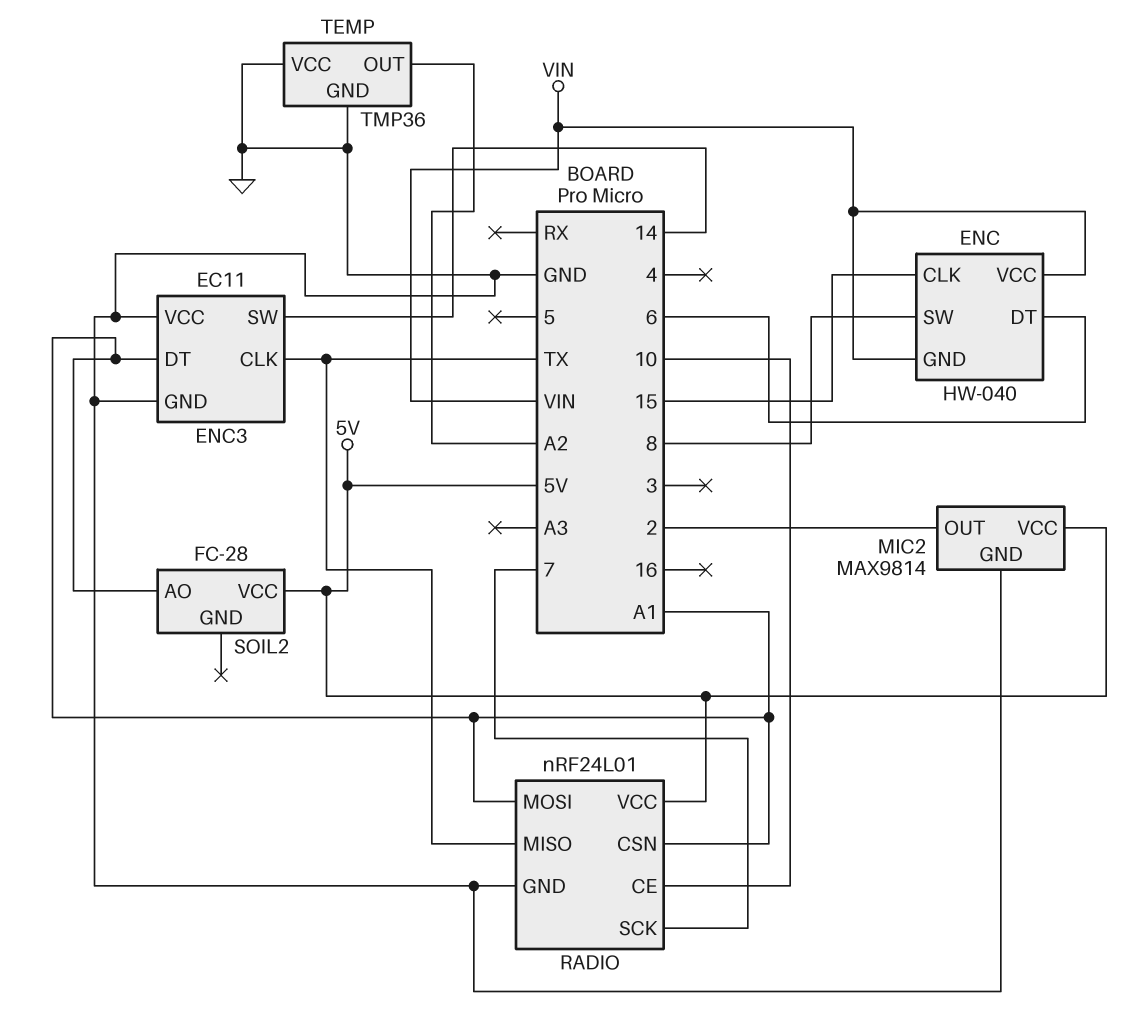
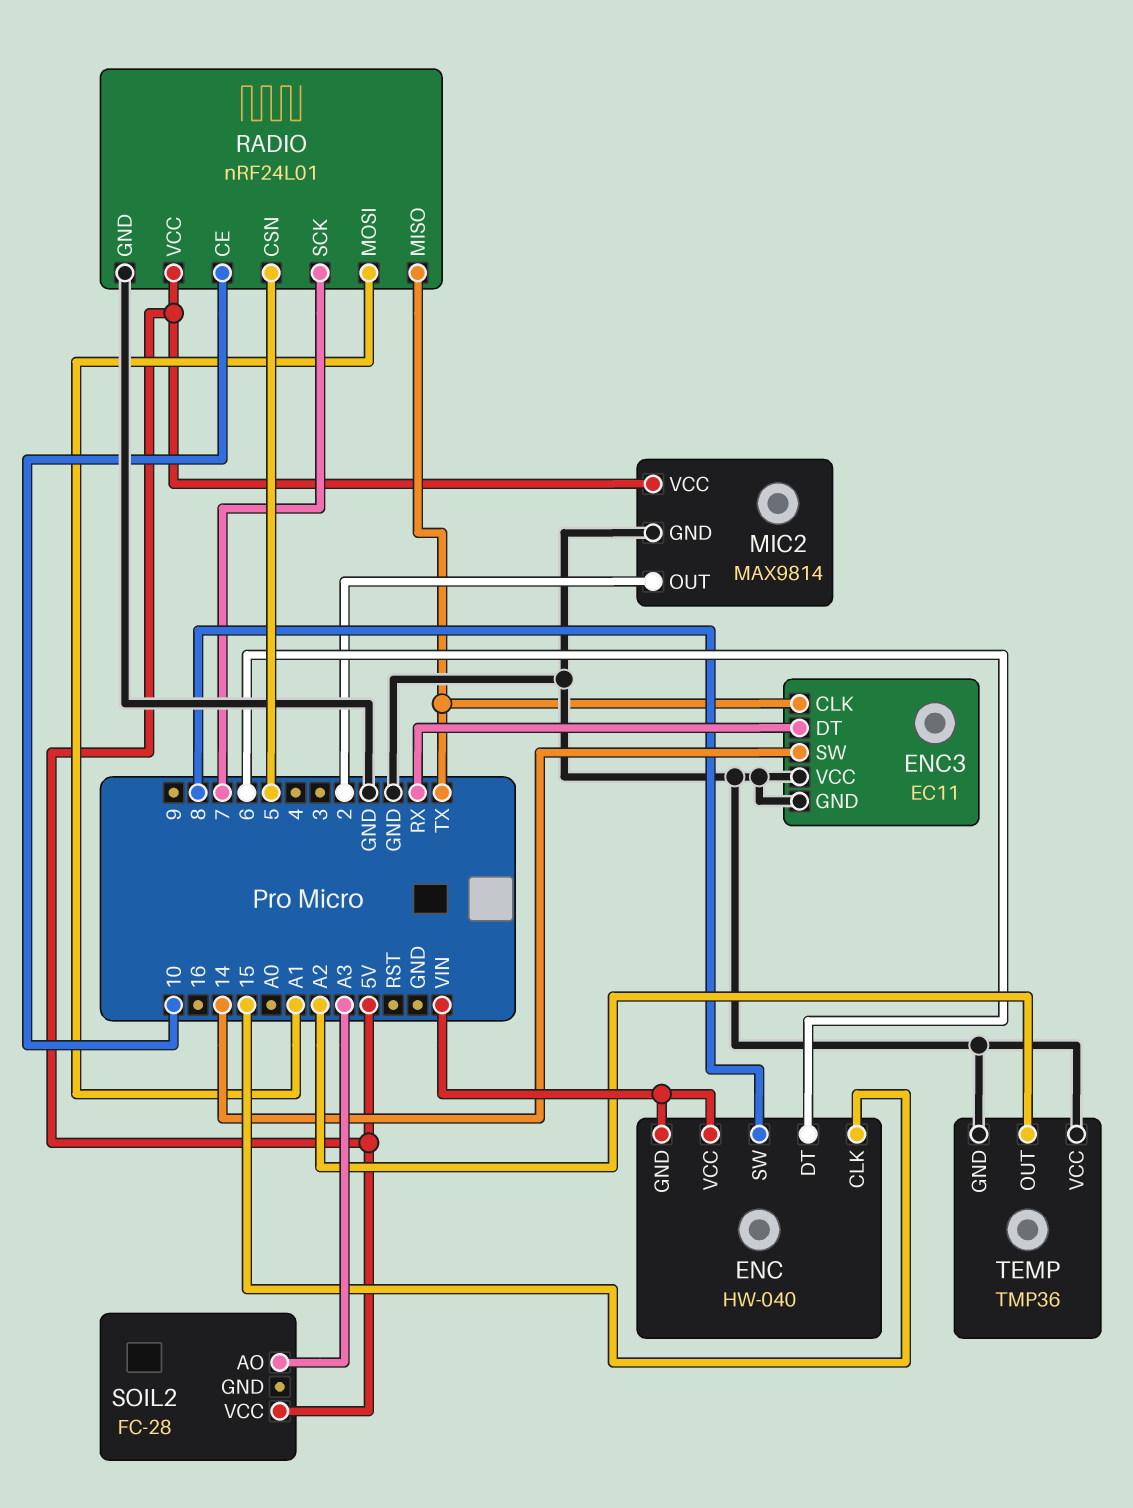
ENC3 pin DT: A1 -> RX
RADIO pin CSN: A1 -> 5
SOIL2 pin AO: A1 -> A3

